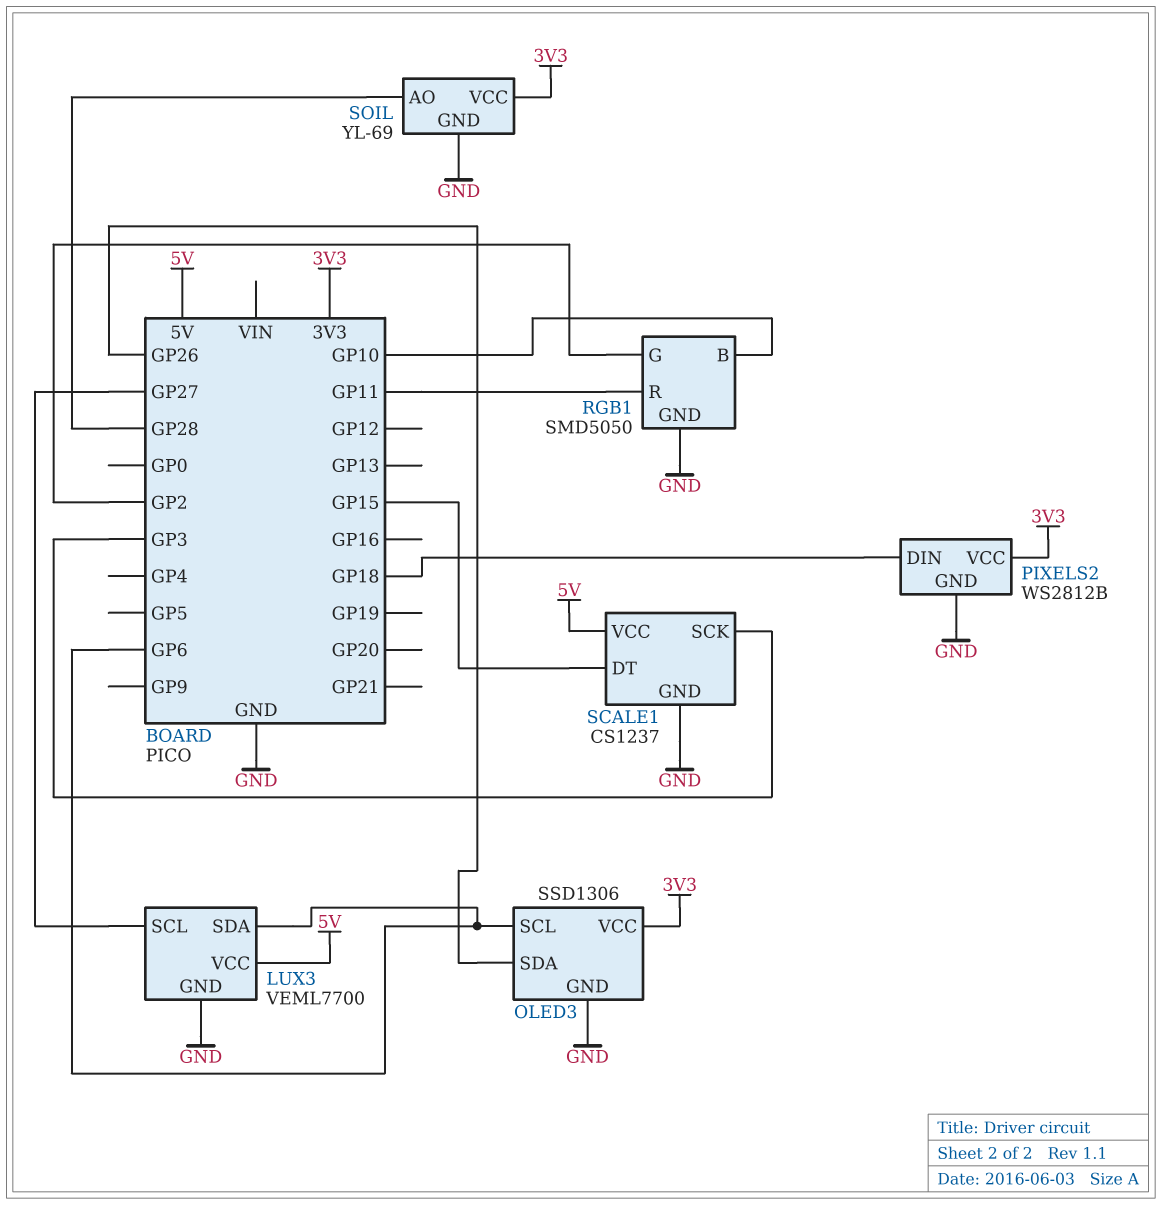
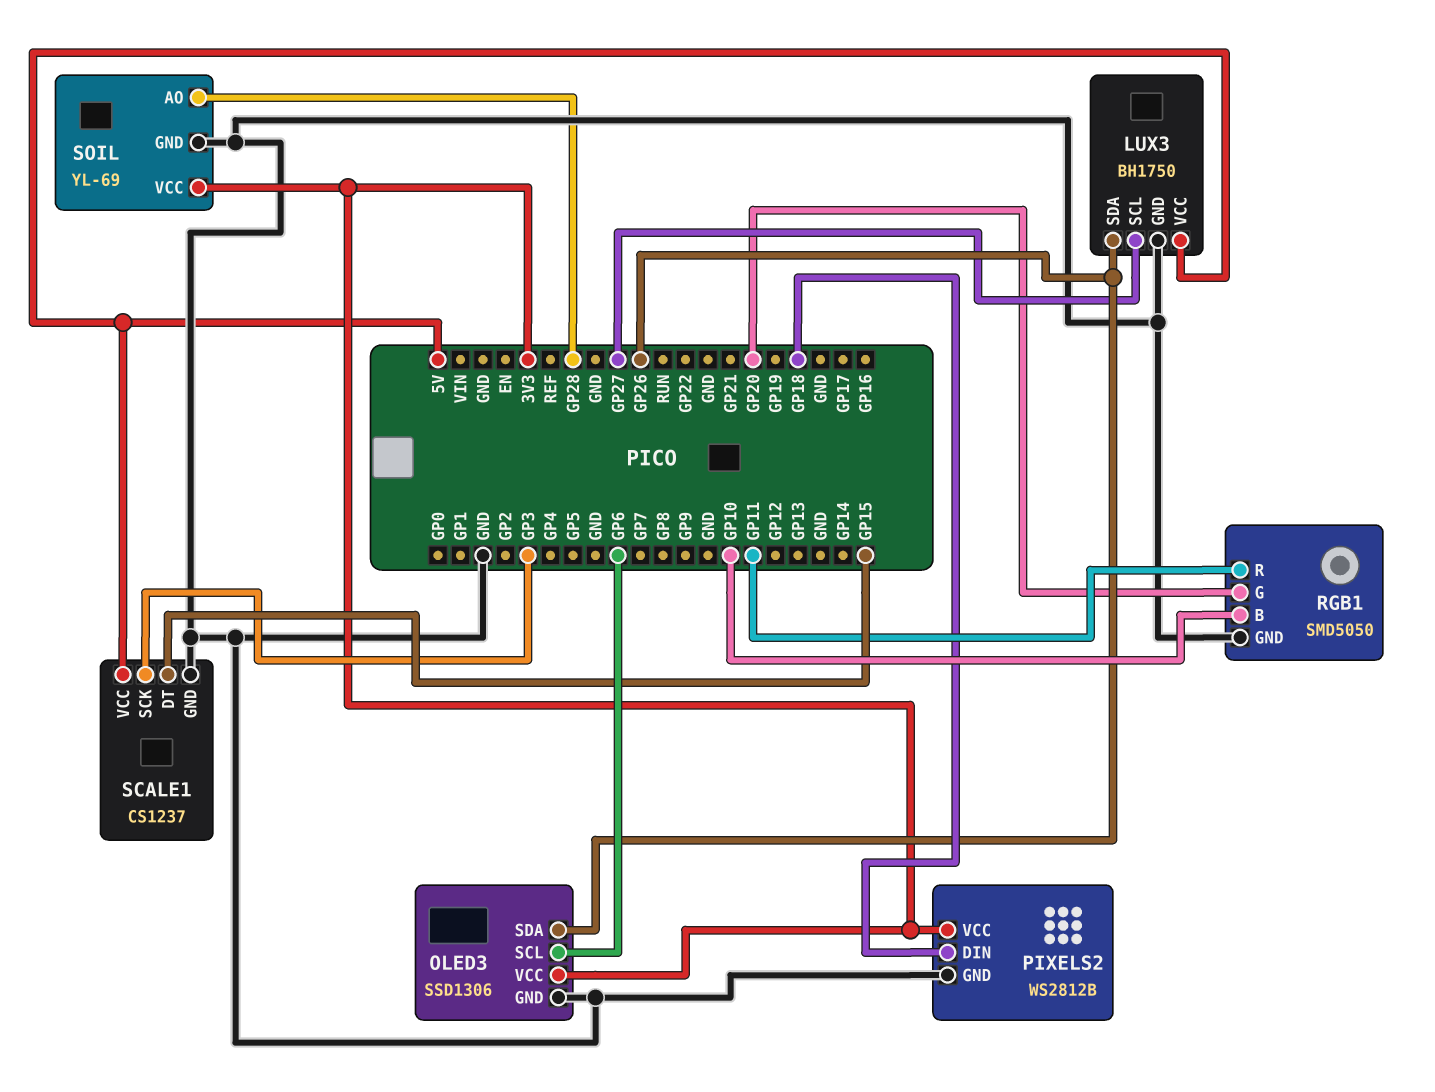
LUX3: VEML7700 -> BH1750
LUX3 pin SDA: GP6 -> GP26
RGB1 pin G: GP2 -> GP20

